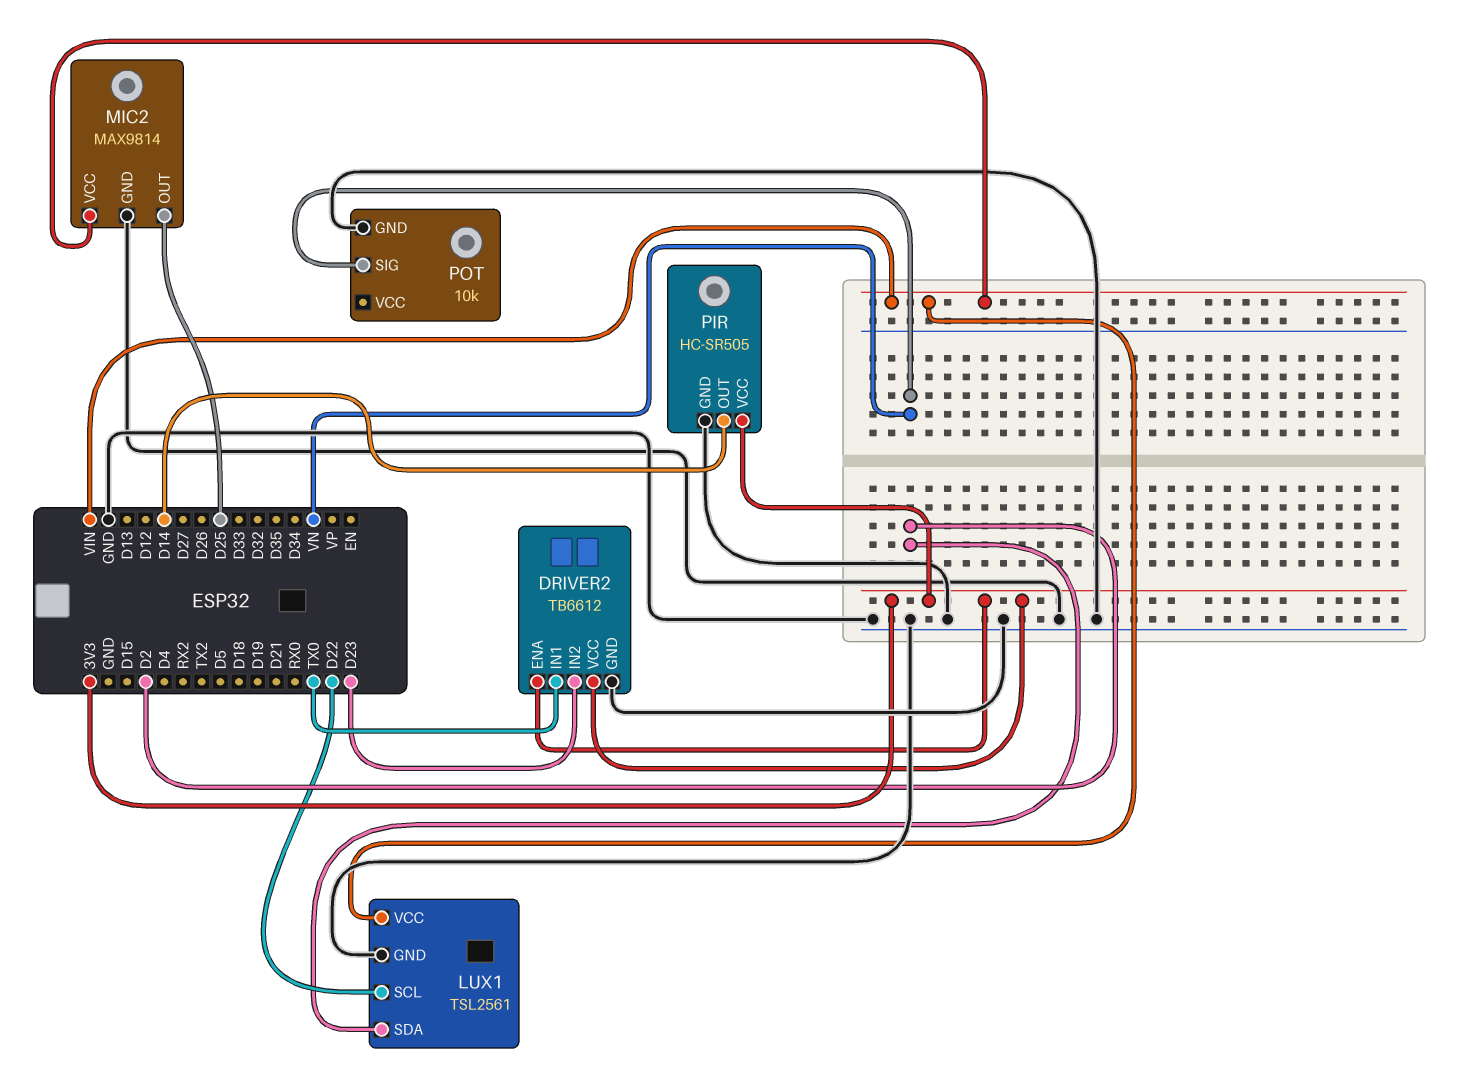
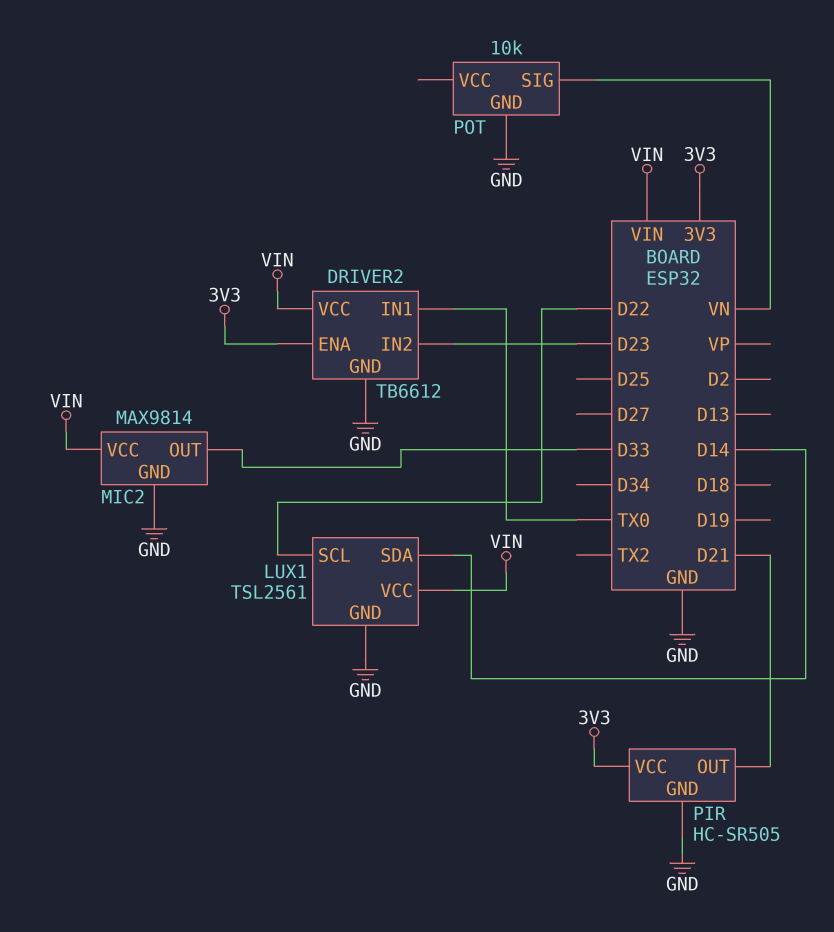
DRIVER2 pin VCC: 3V3 -> VIN
LUX1 pin SDA: D2 -> D14
MIC2 pin OUT: D25 -> D33
PIR pin OUT: D14 -> D21

